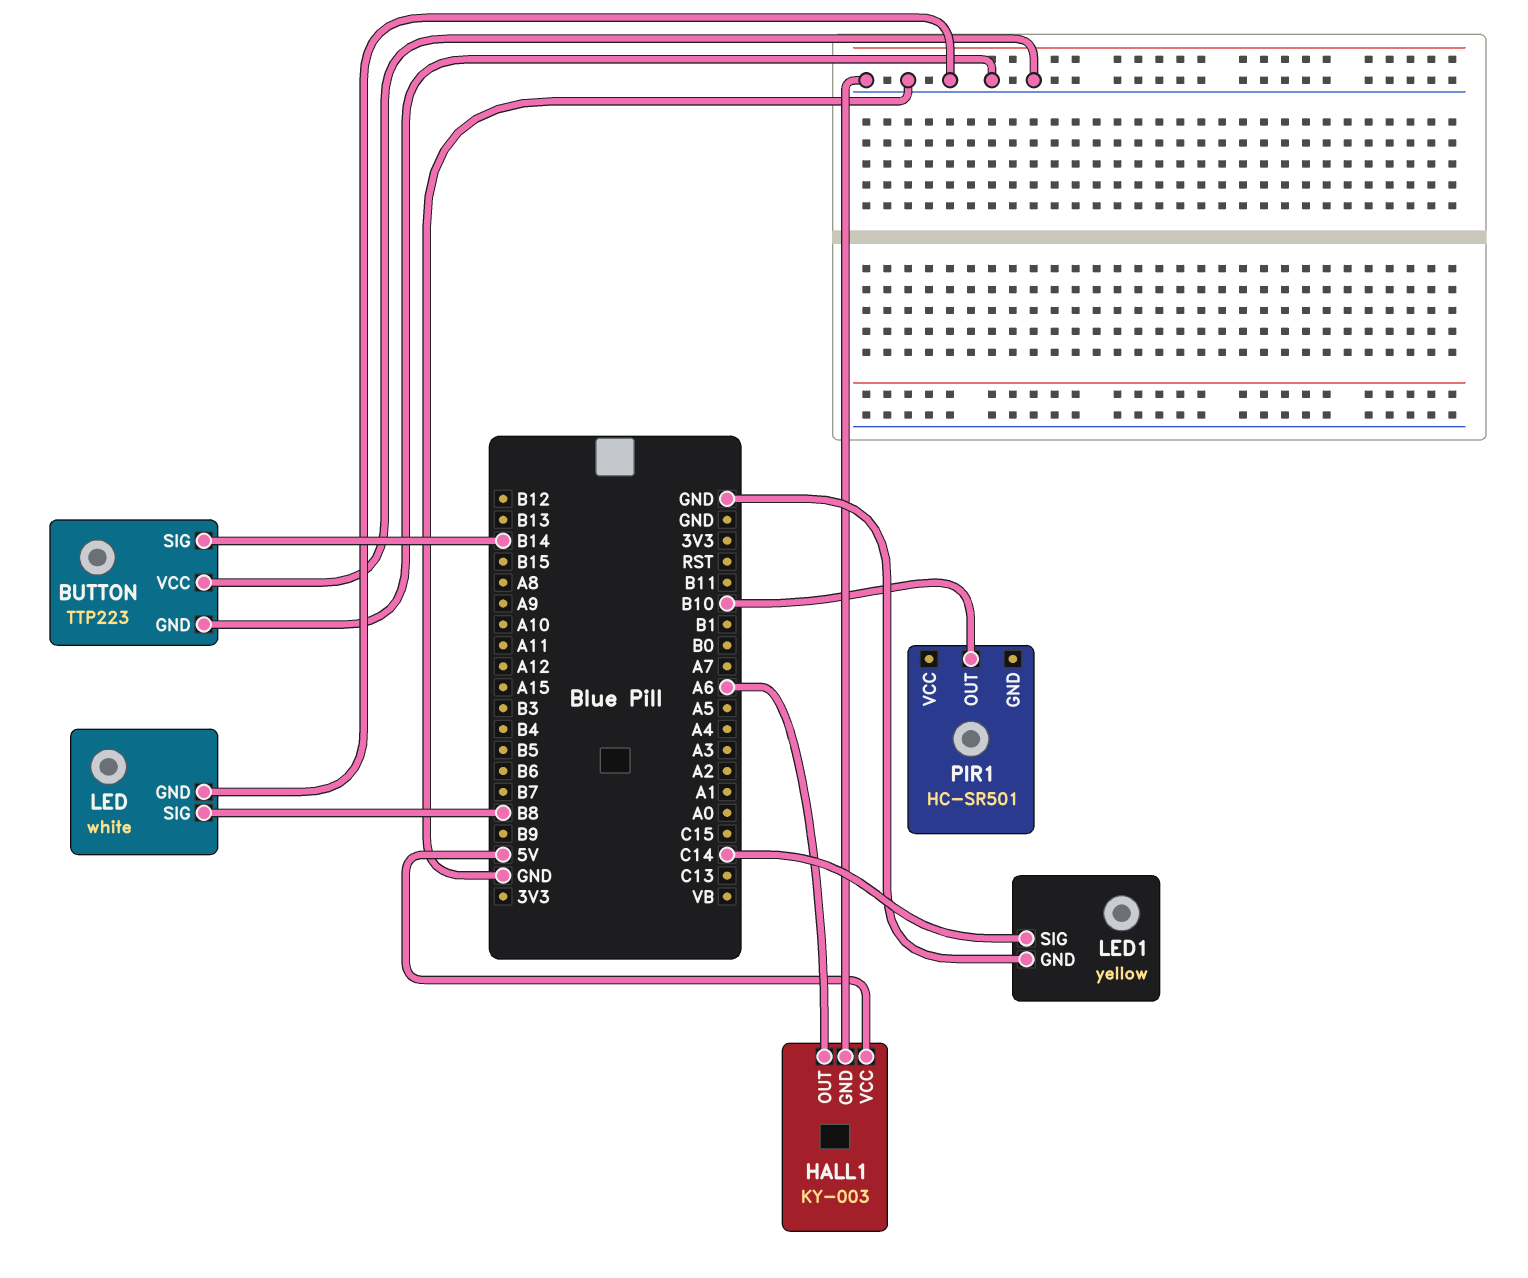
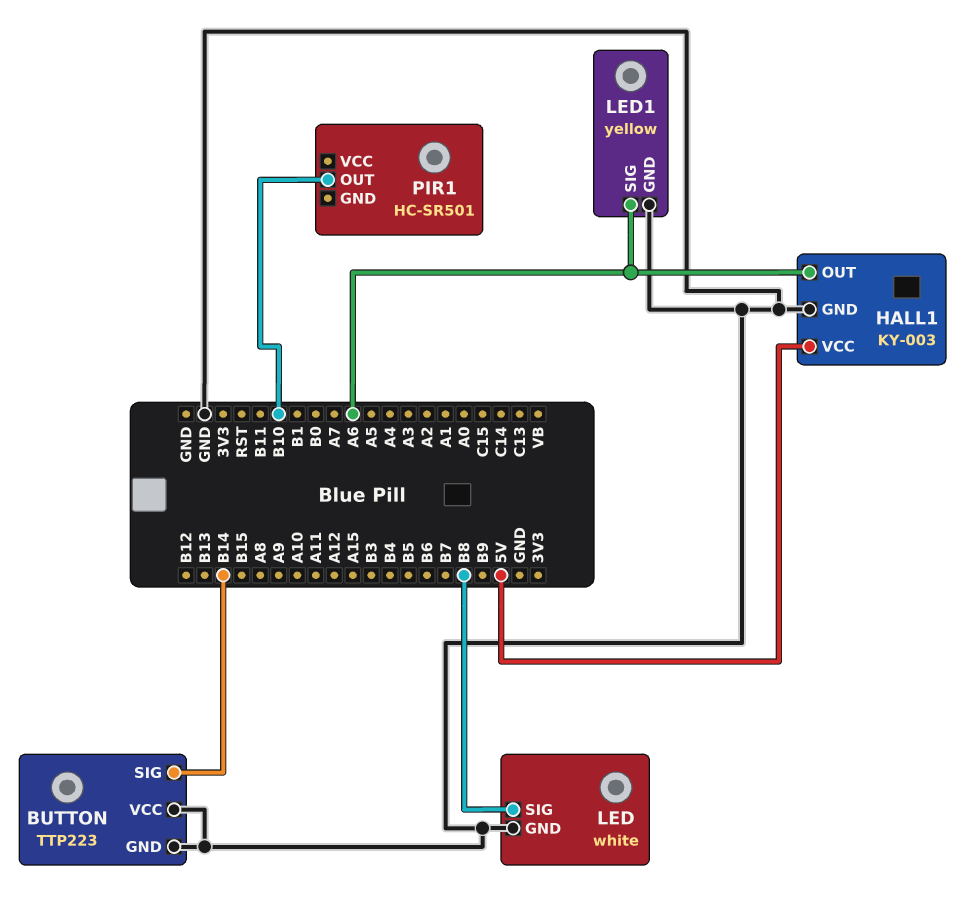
LED1 pin SIG: C14 -> A6

